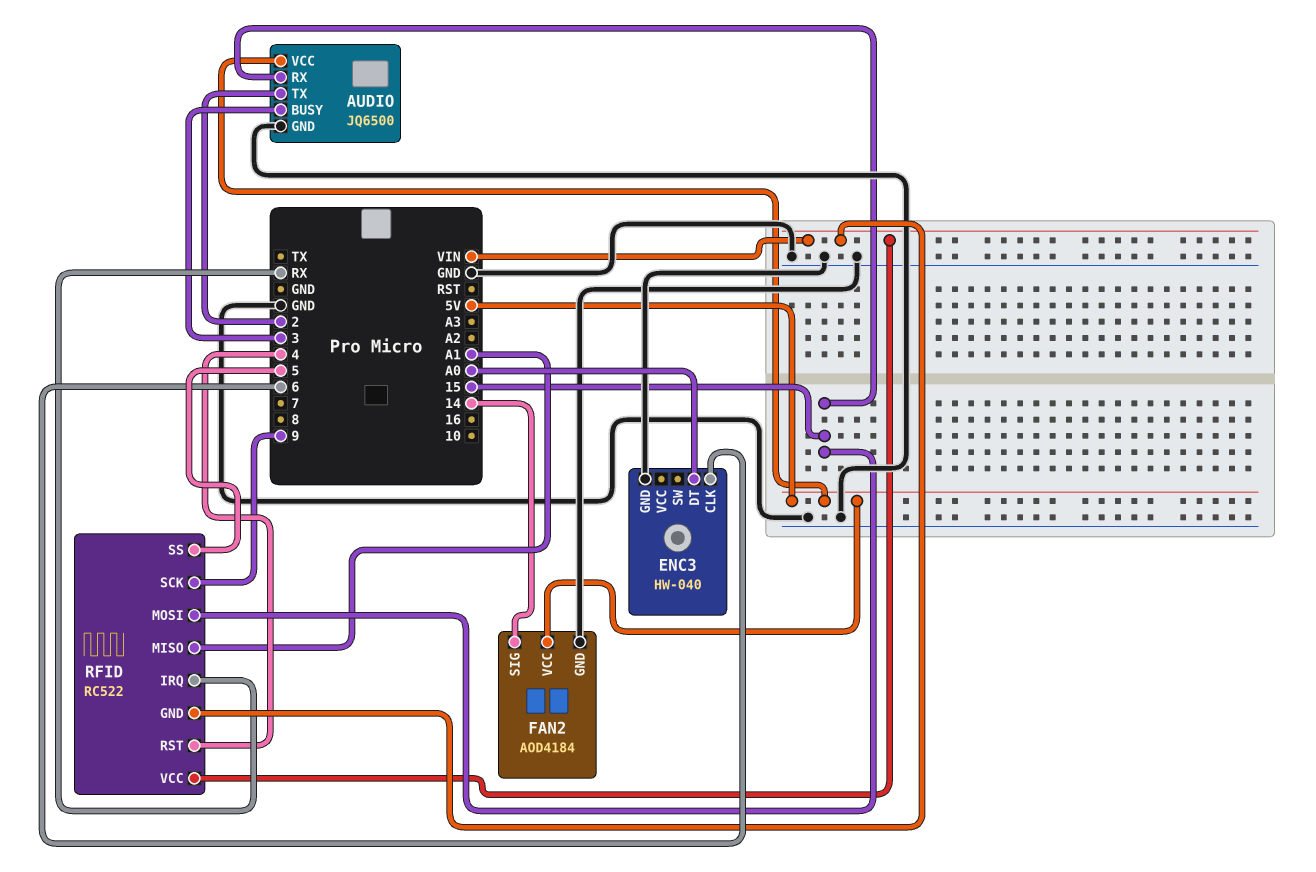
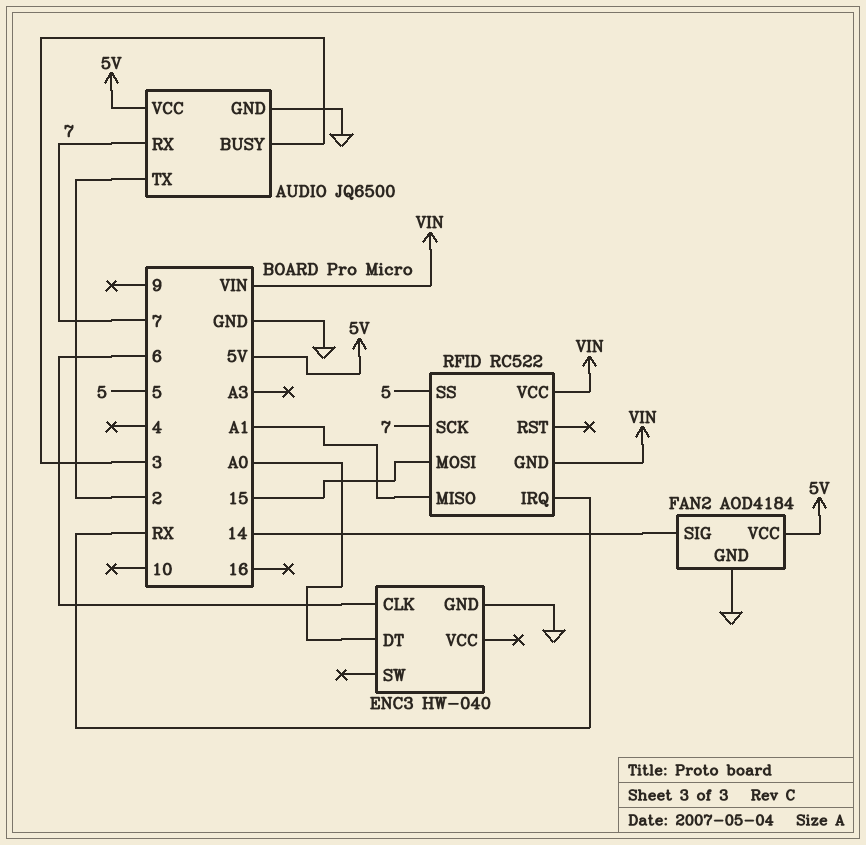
AUDIO pin RX: 15 -> 7
RFID pin RST: 4 -> none
RFID pin SCK: 9 -> 7

